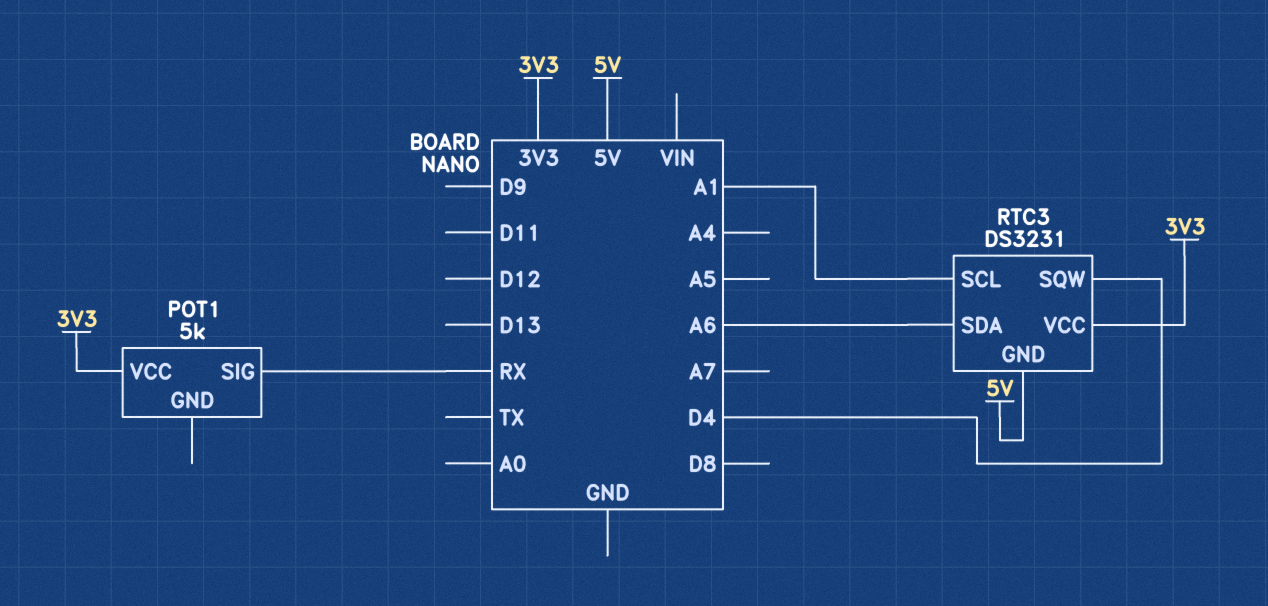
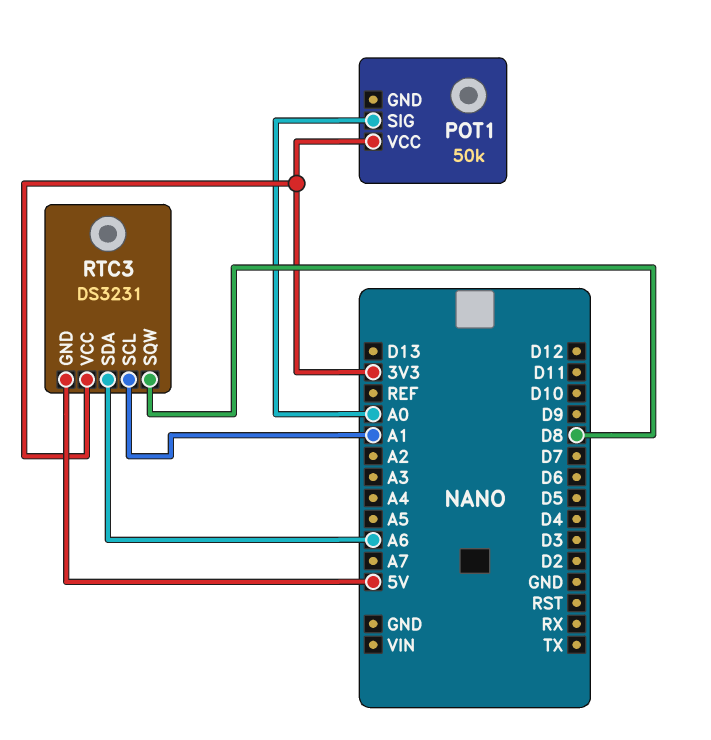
POT1: 5k -> 50k
POT1 pin SIG: RX -> A0
RTC3 pin SQW: D4 -> D8

